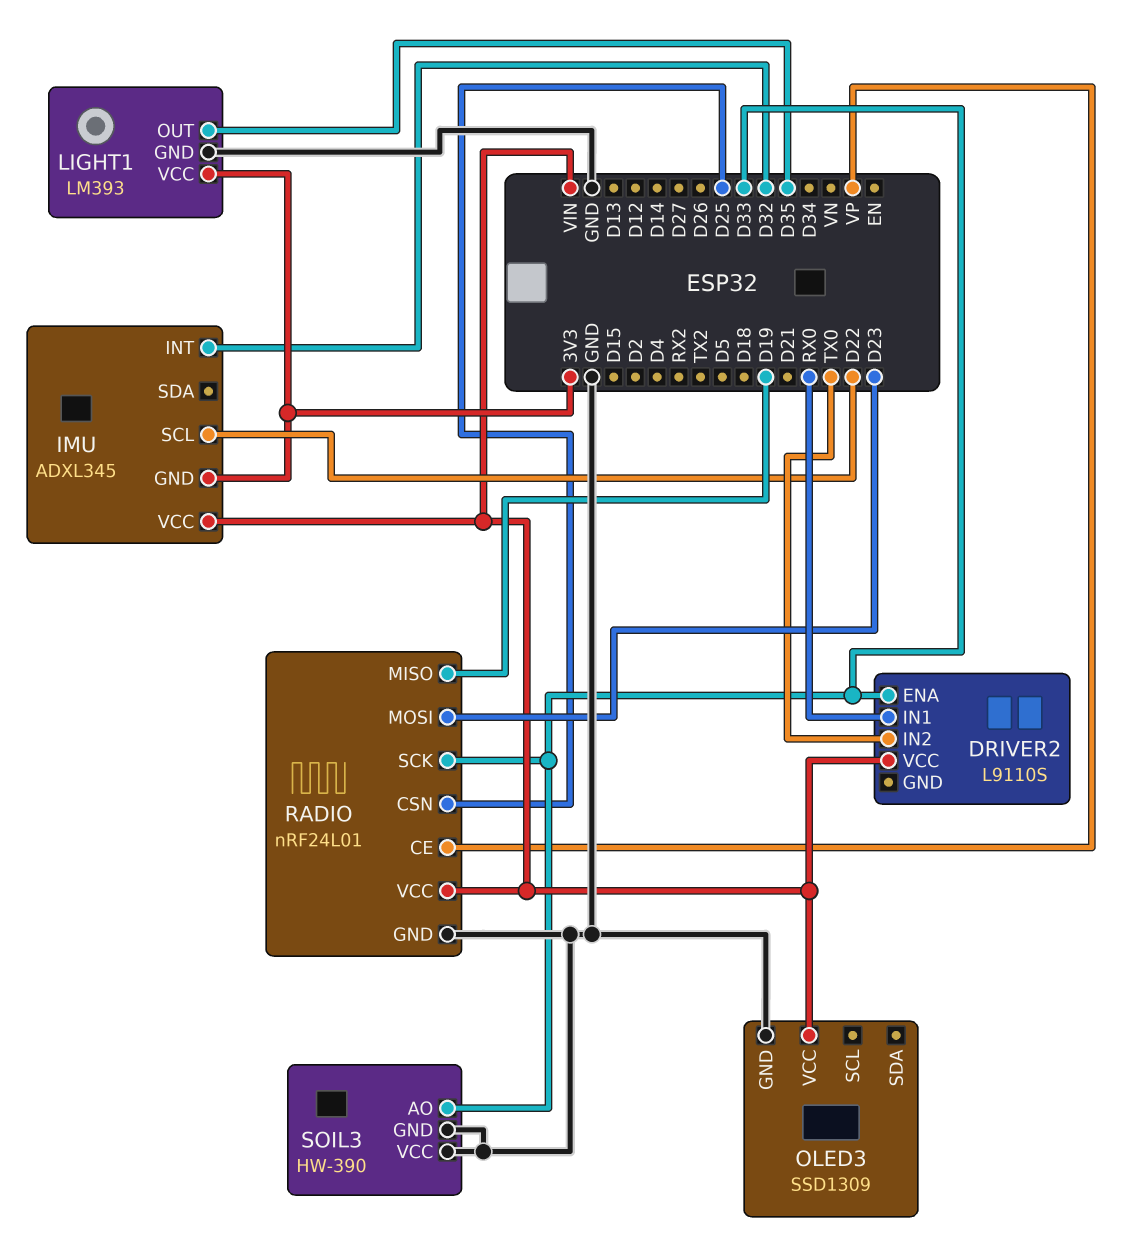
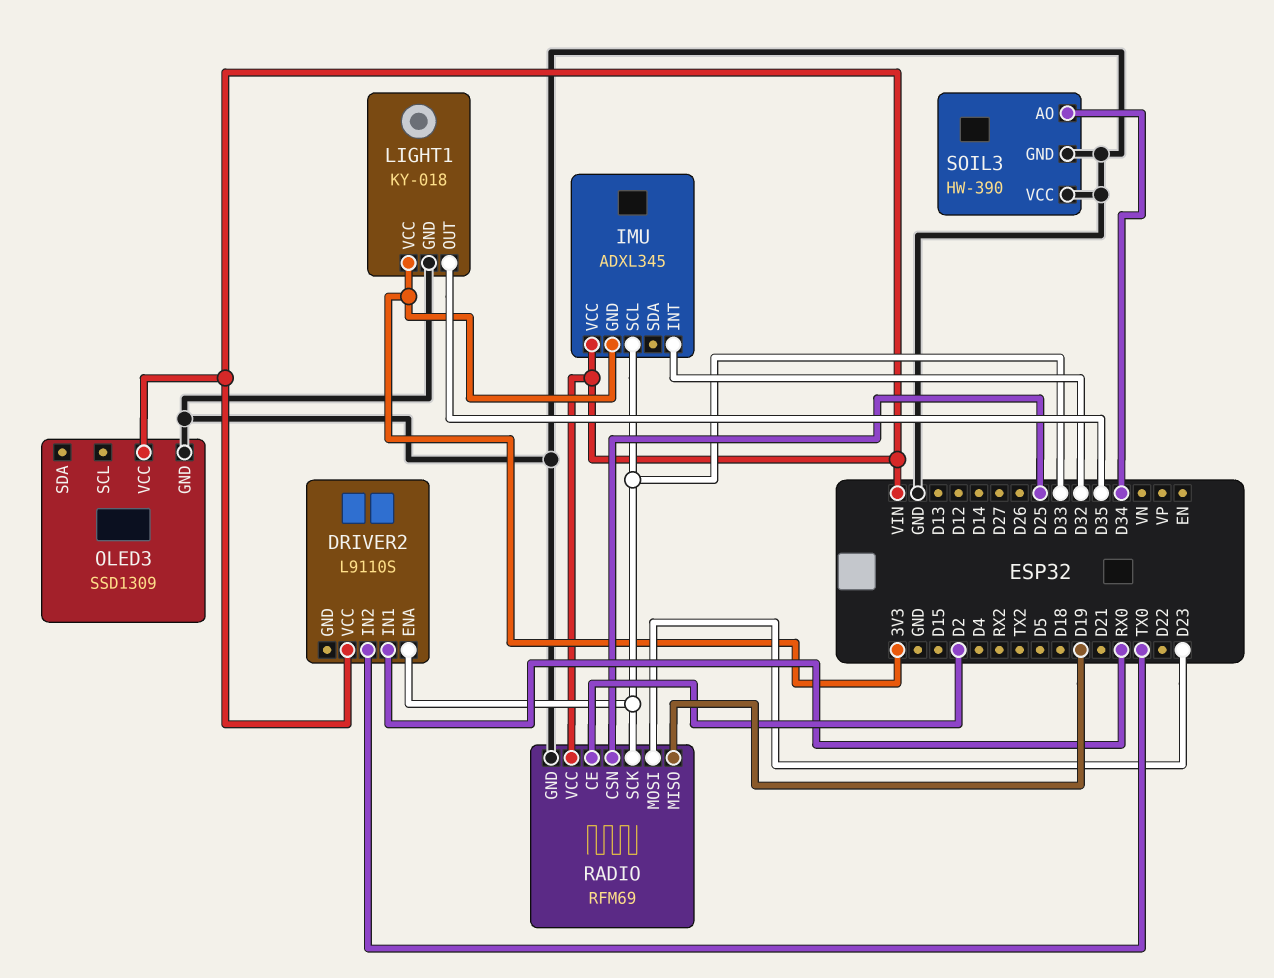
IMU pin SCL: D22 -> D33
LIGHT1: LM393 -> KY-018
RADIO: nRF24L01 -> RFM69
RADIO pin CE: VP -> D2
SOIL3 pin AO: D33 -> D34

